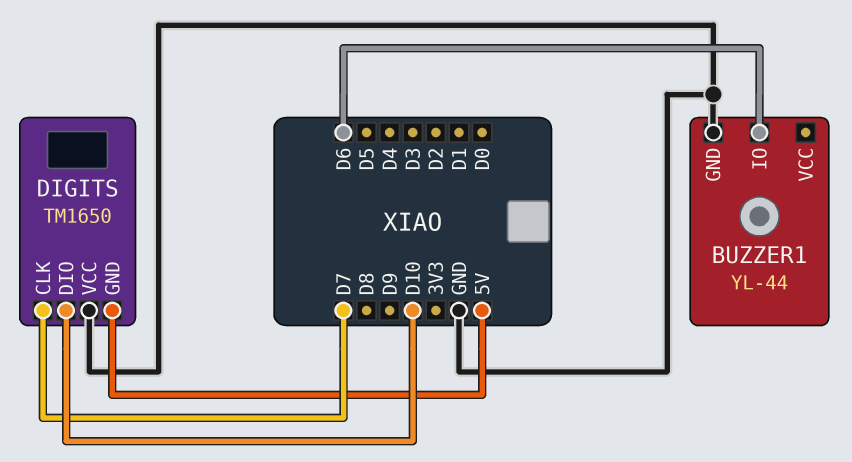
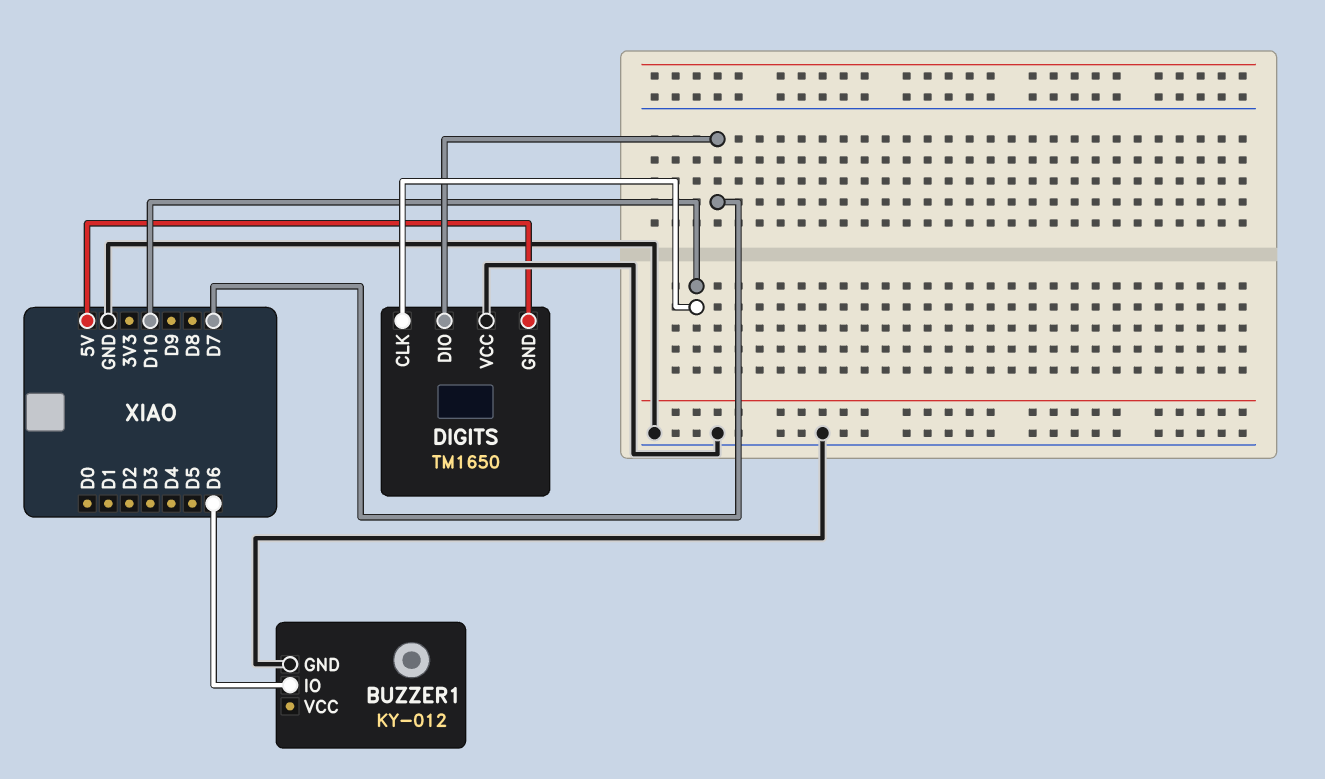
BUZZER1: YL-44 -> KY-012
DIGITS pin CLK: D7 -> D10
DIGITS pin DIO: D10 -> D7

